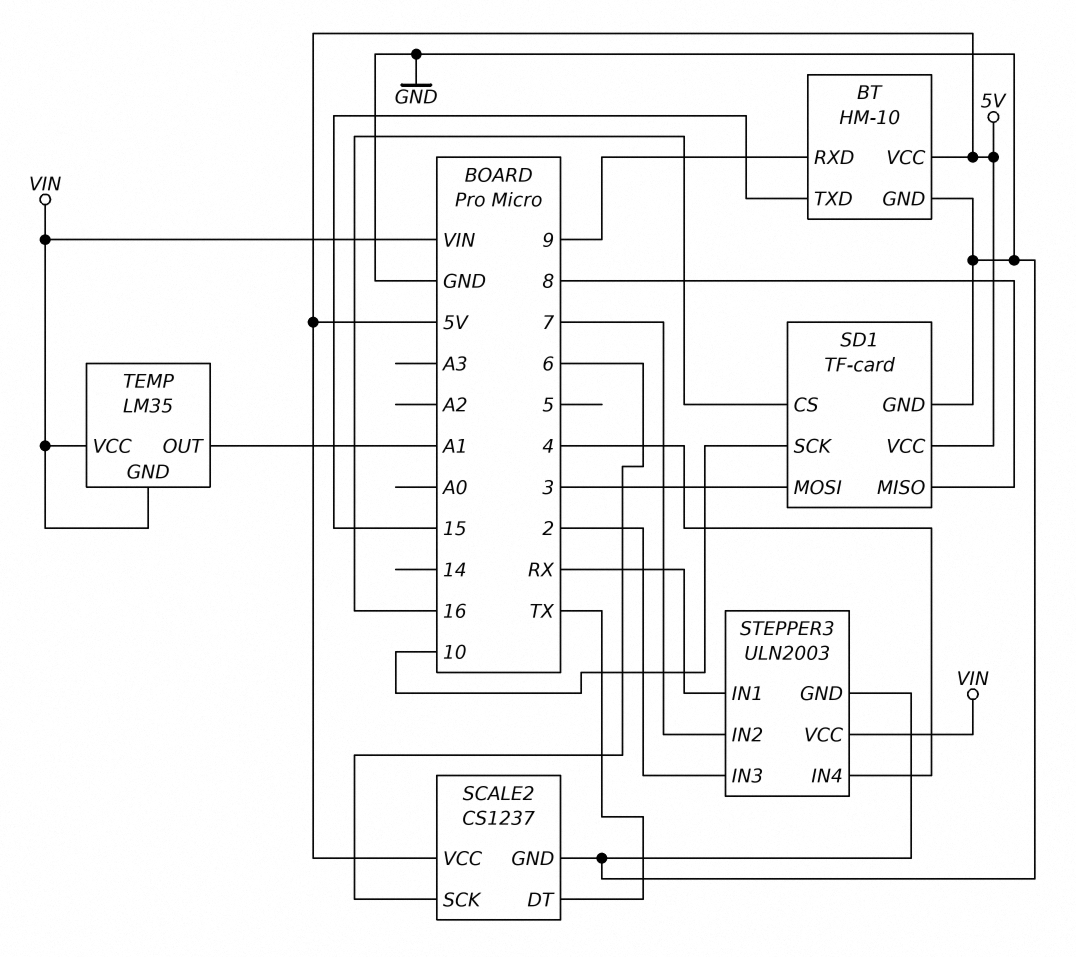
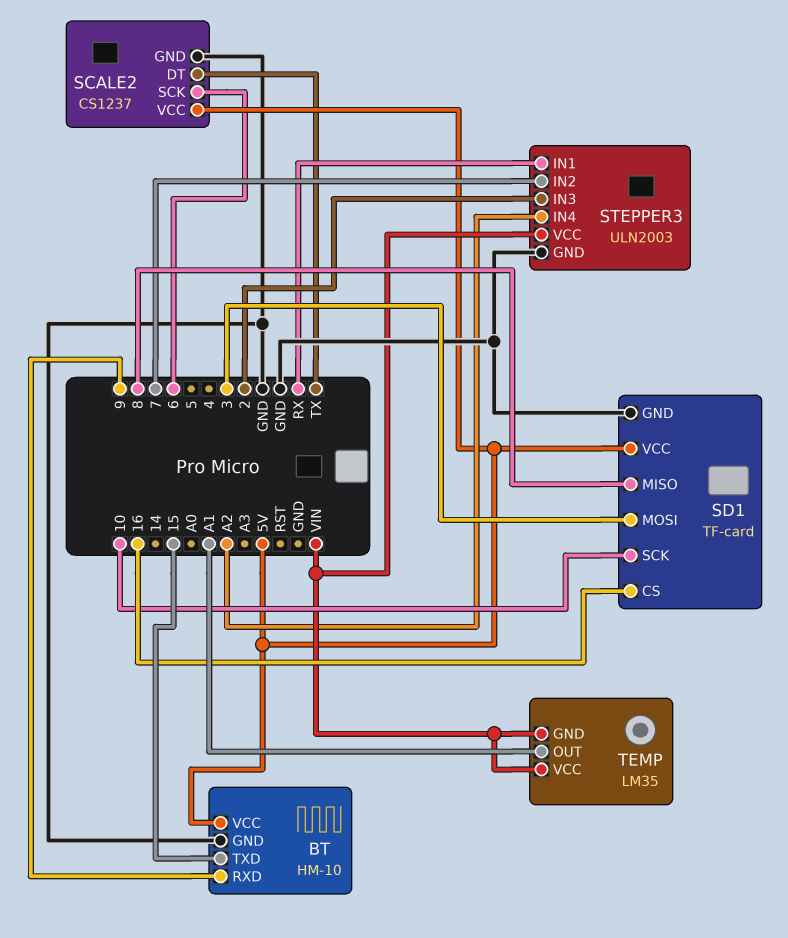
STEPPER3 pin IN4: 4 -> A2

